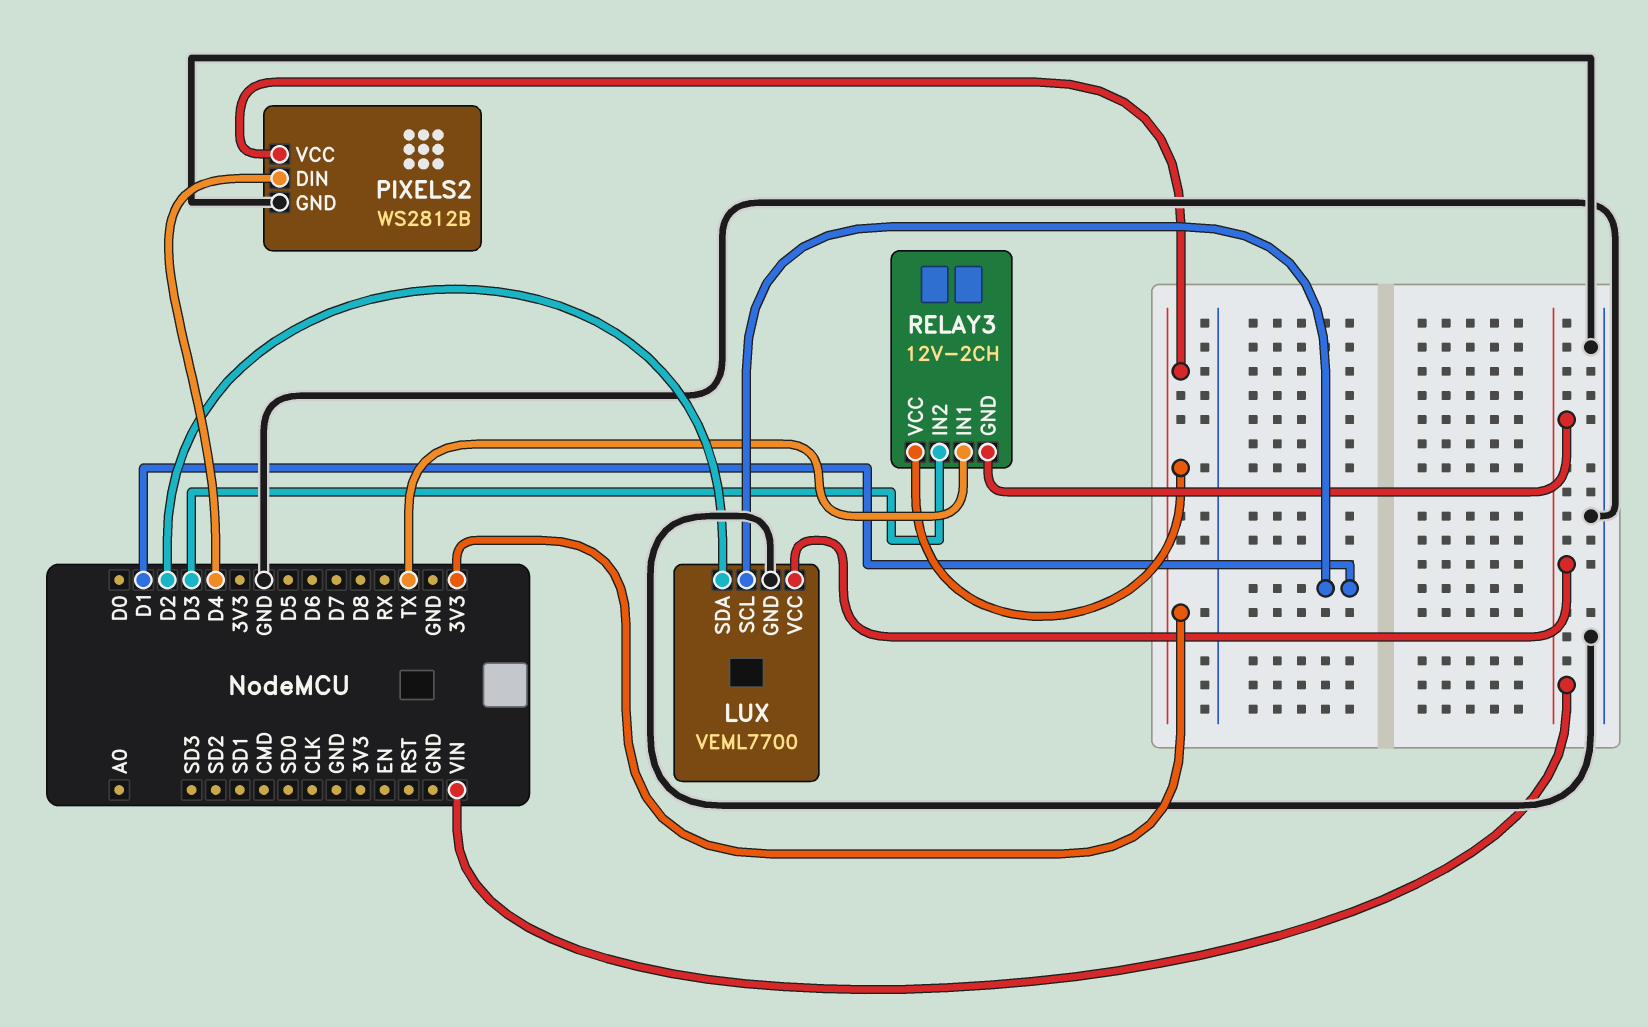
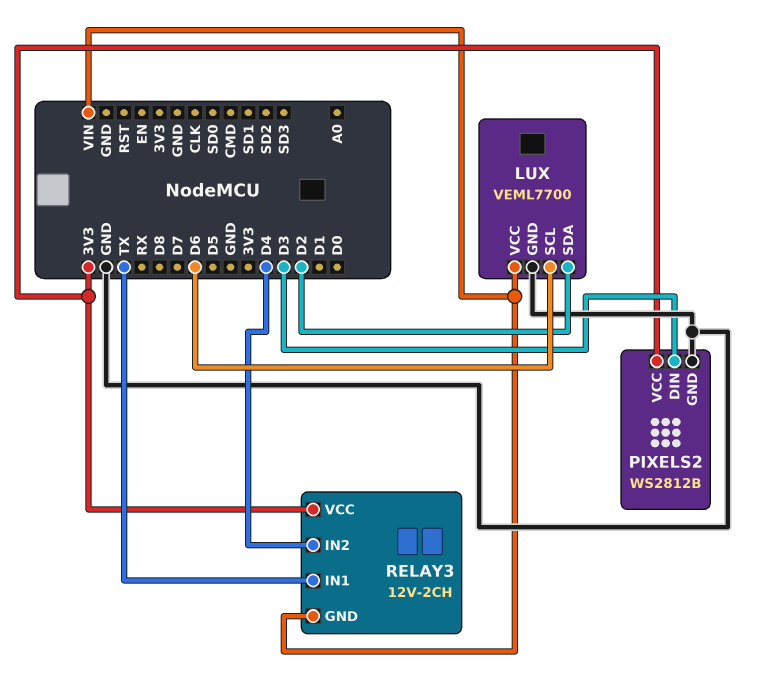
LUX pin SCL: D1 -> D6
PIXELS2 pin DIN: D4 -> D3
RELAY3 pin IN2: D3 -> D4

